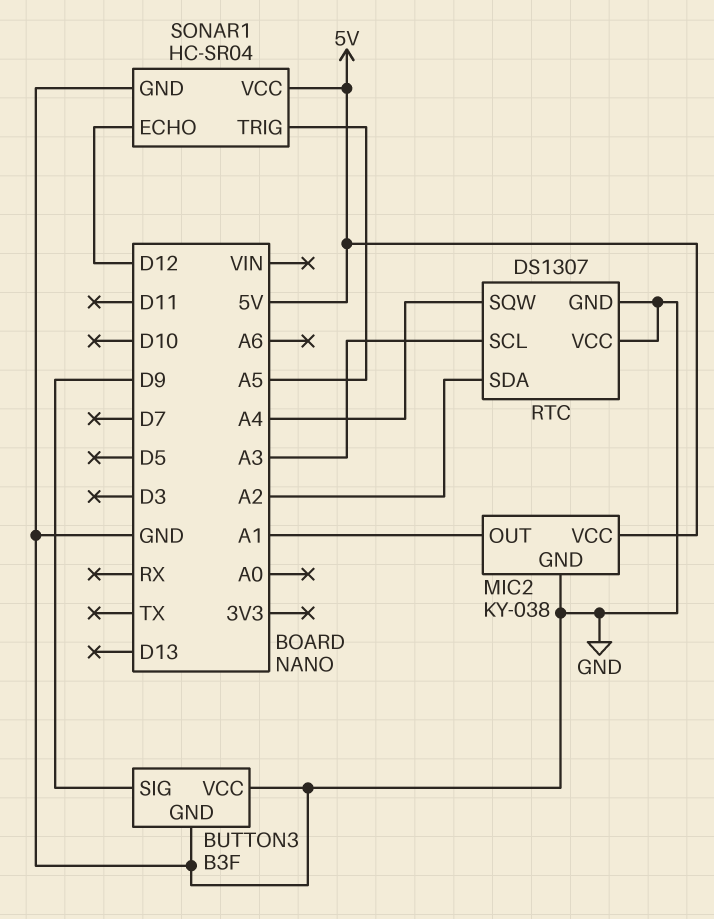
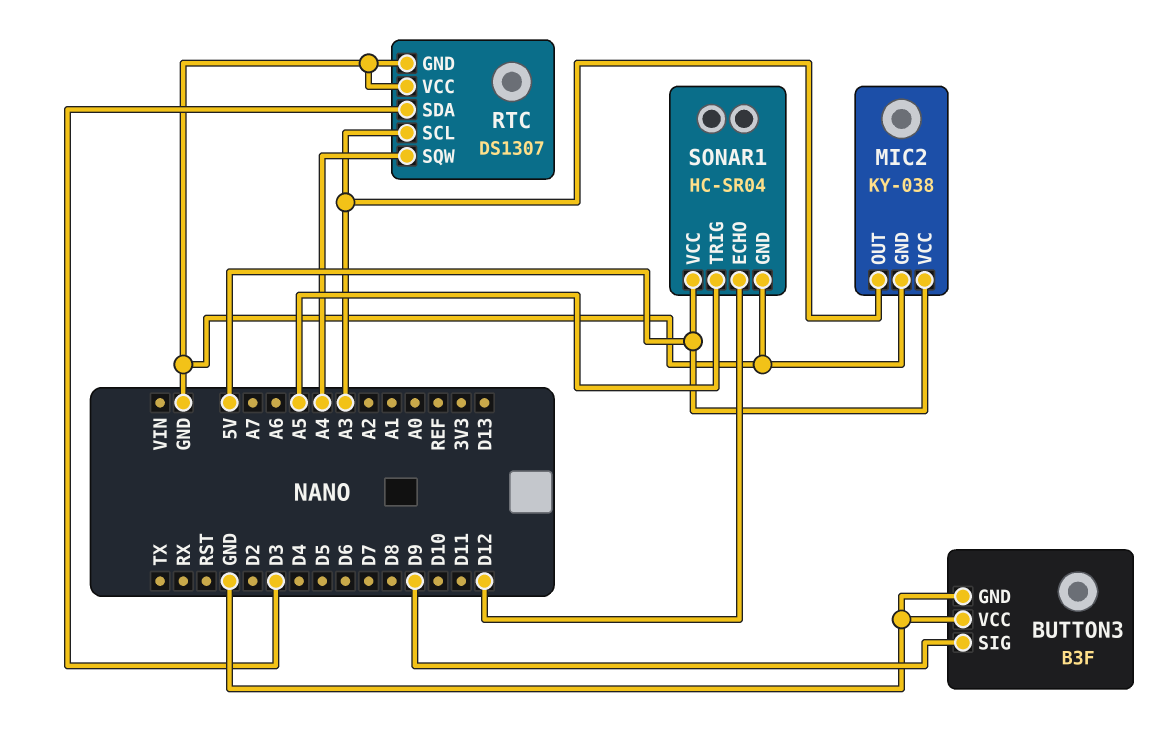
MIC2 pin OUT: A1 -> A3
RTC pin SDA: A2 -> D3

